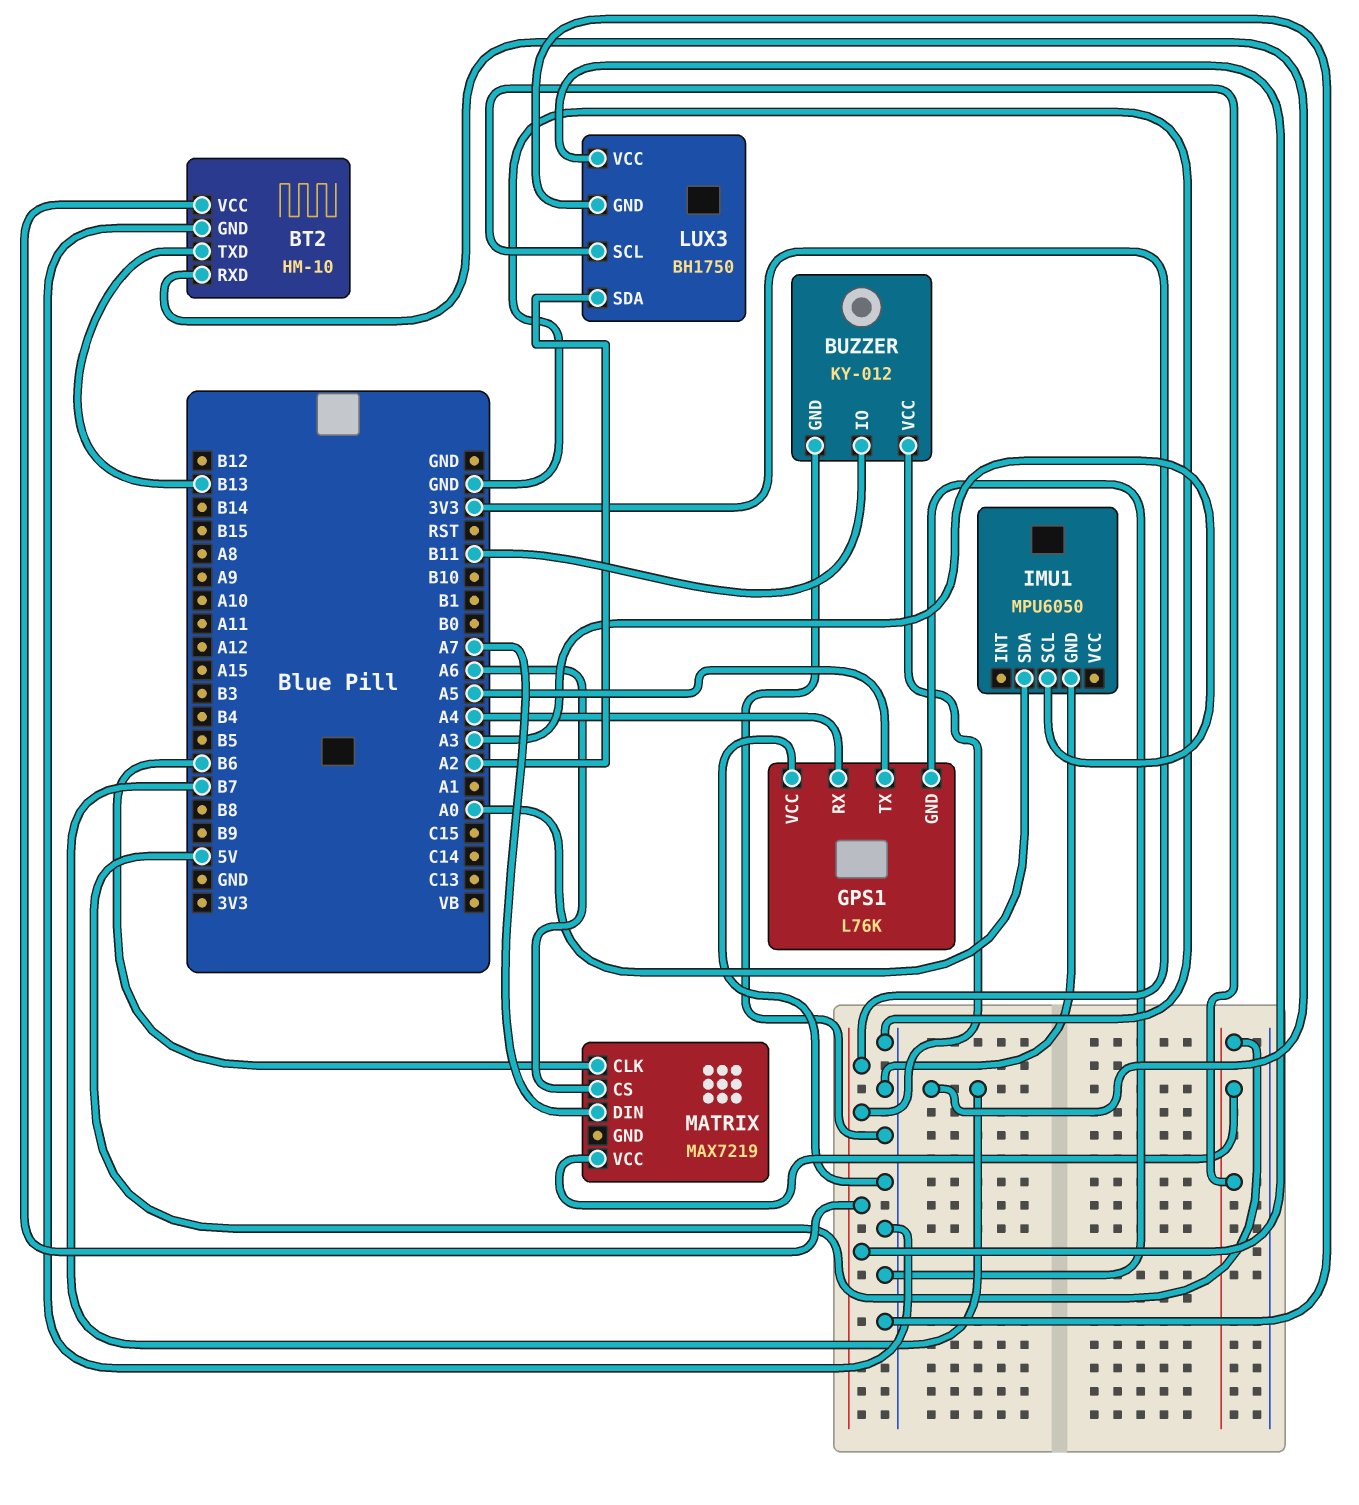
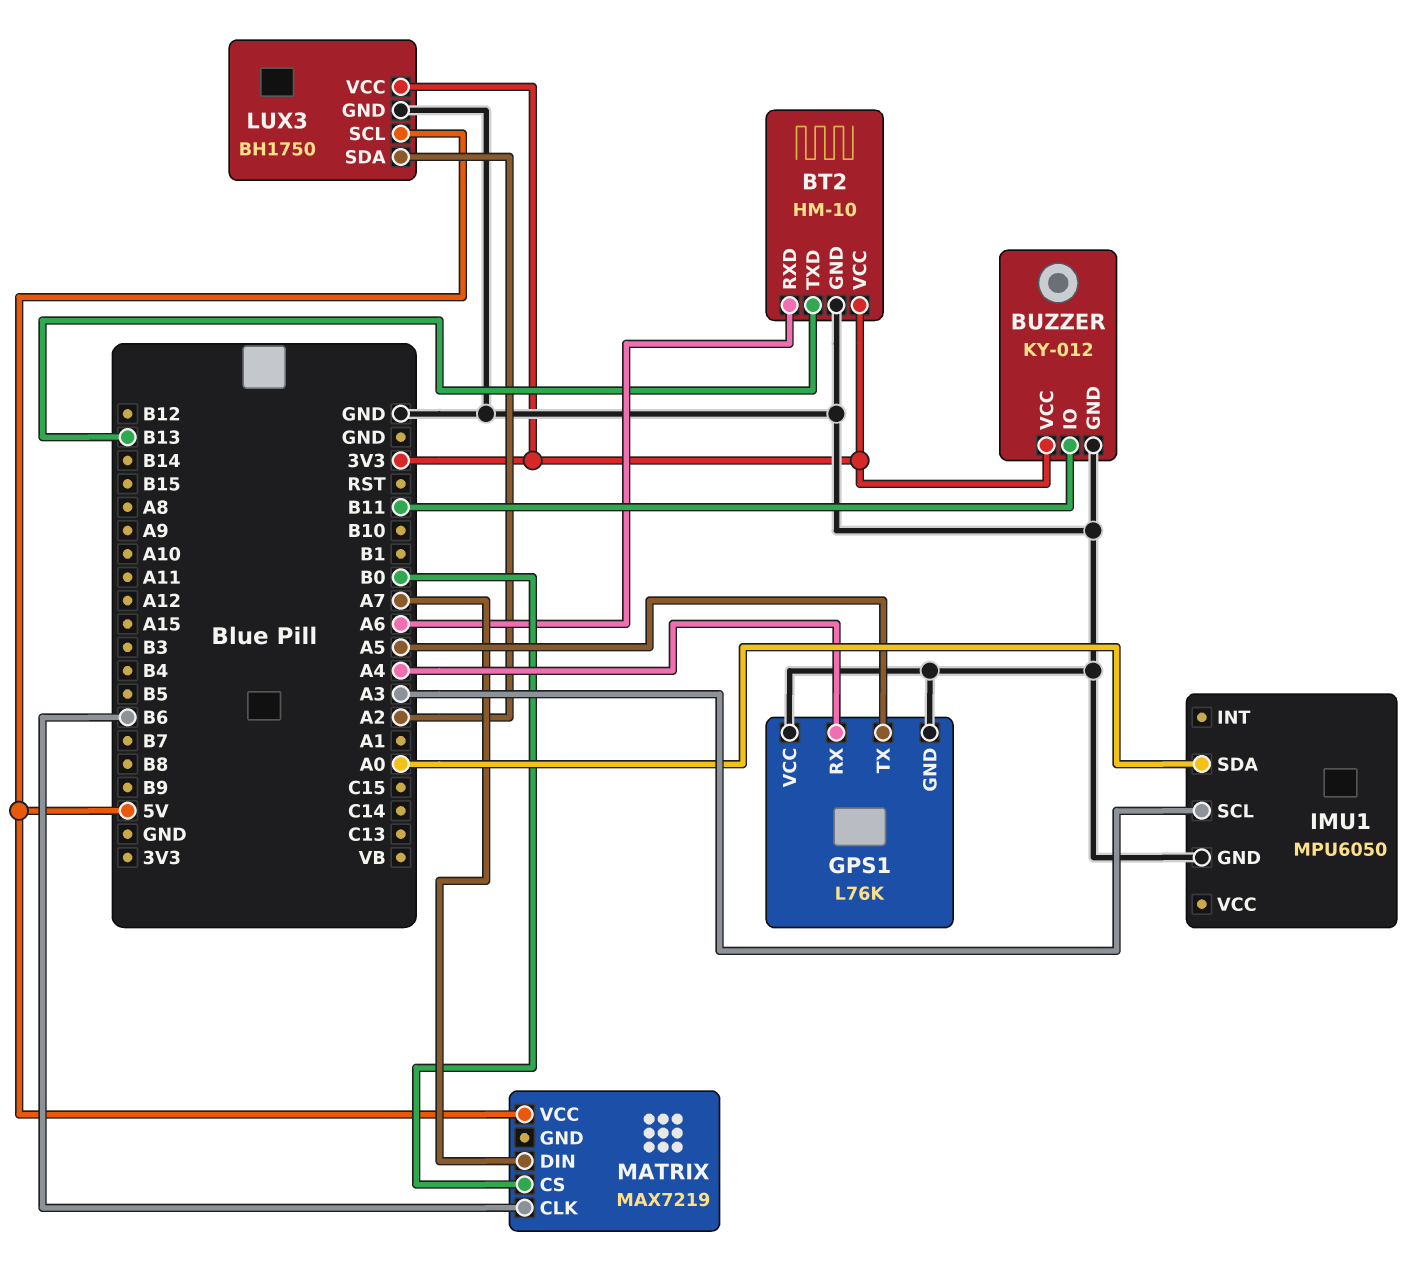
BT2 pin RXD: B7 -> A6
MATRIX pin CS: A6 -> B0

